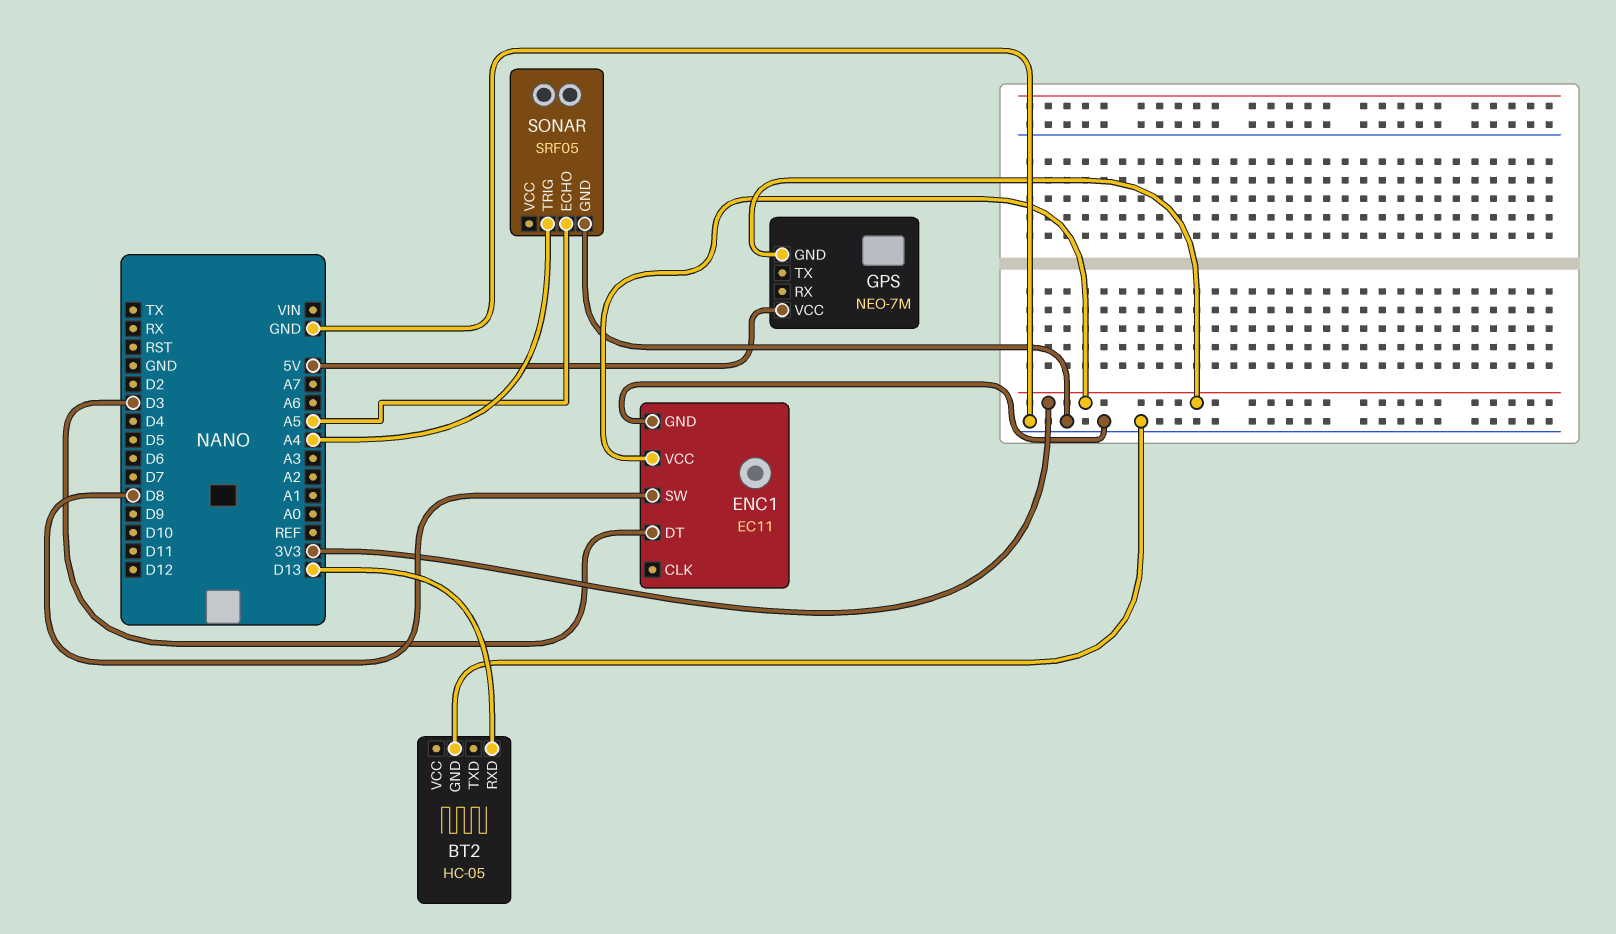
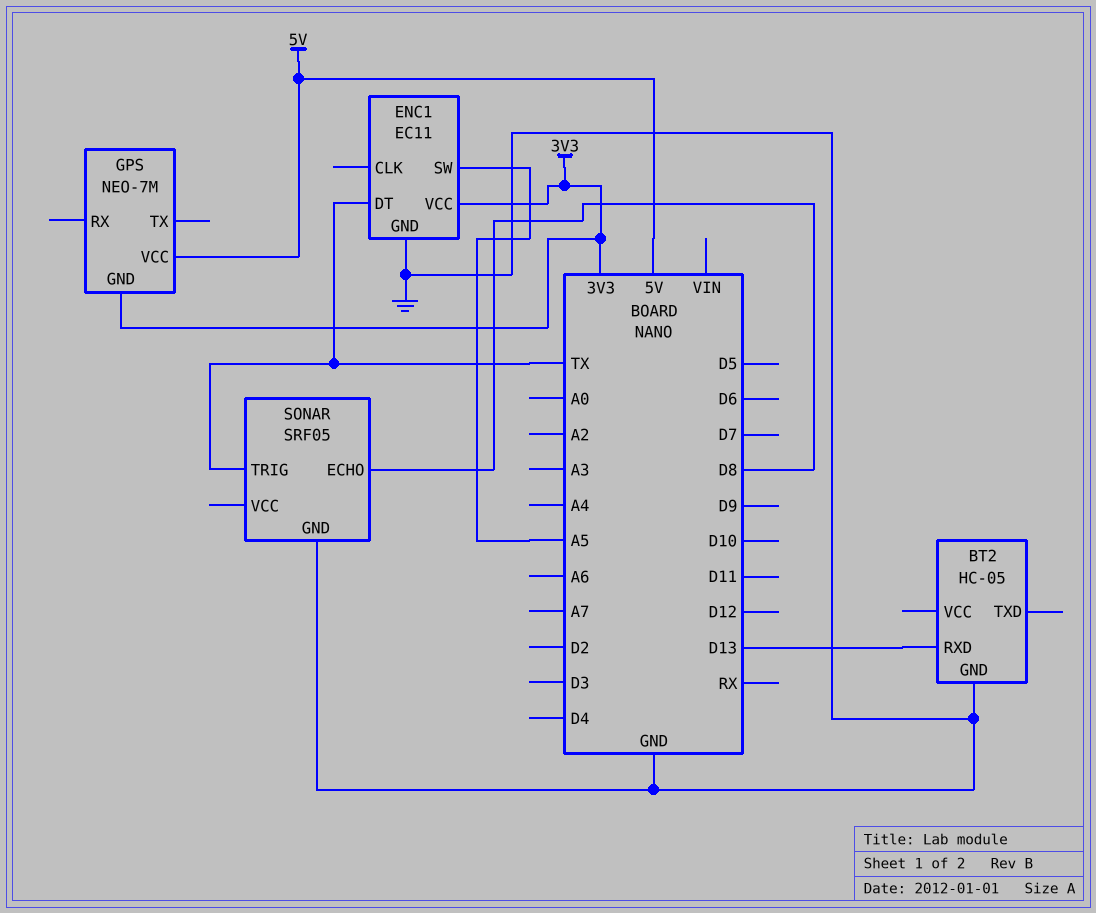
ENC1 pin DT: D3 -> TX
ENC1 pin SW: D8 -> A5
SONAR pin ECHO: A5 -> D8
SONAR pin TRIG: A4 -> TX

